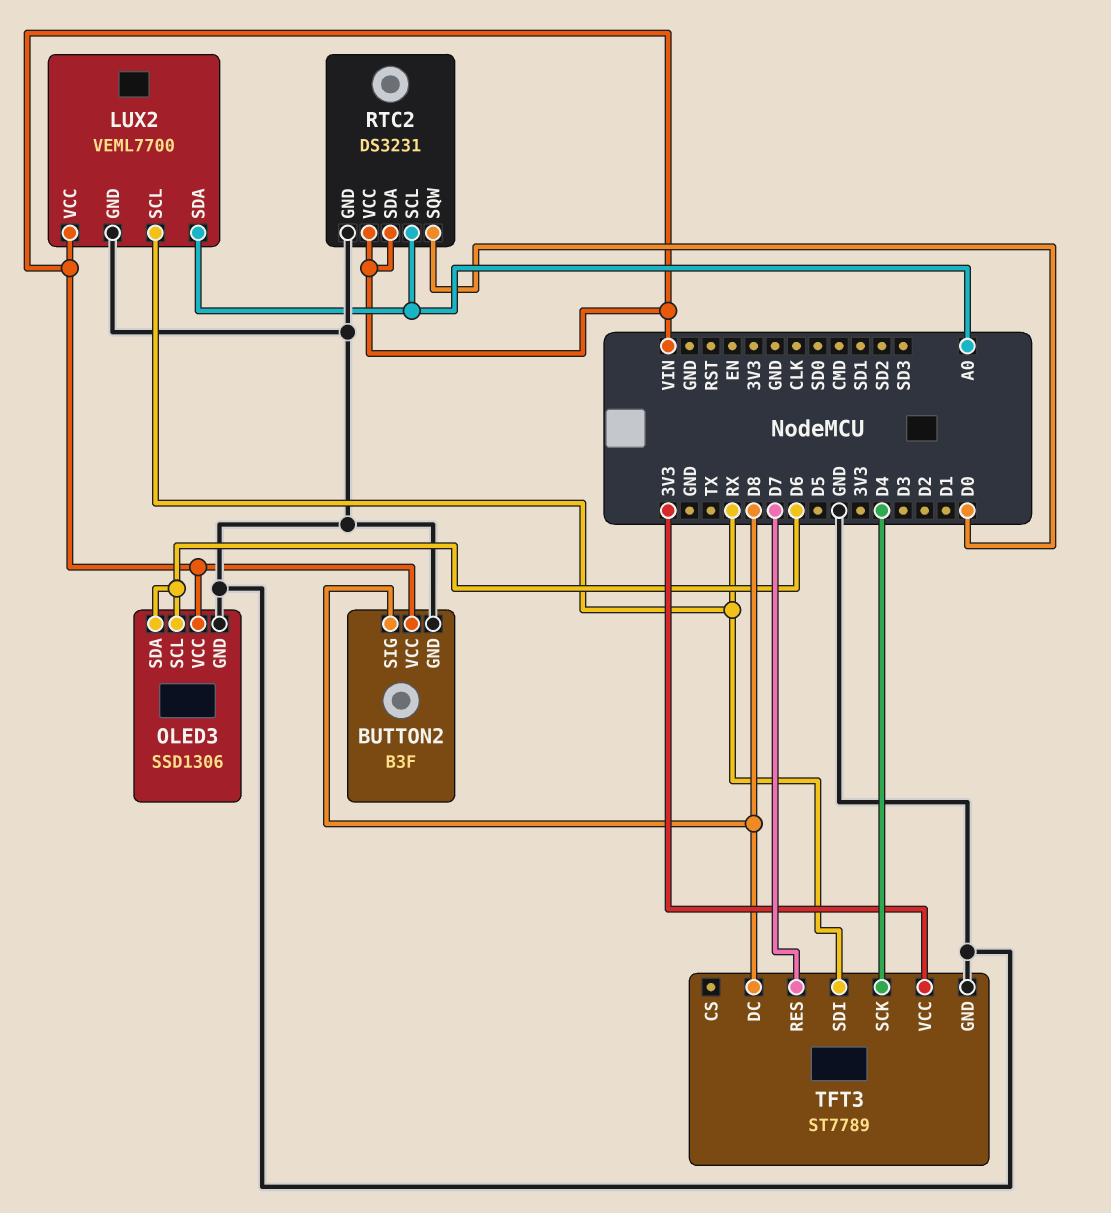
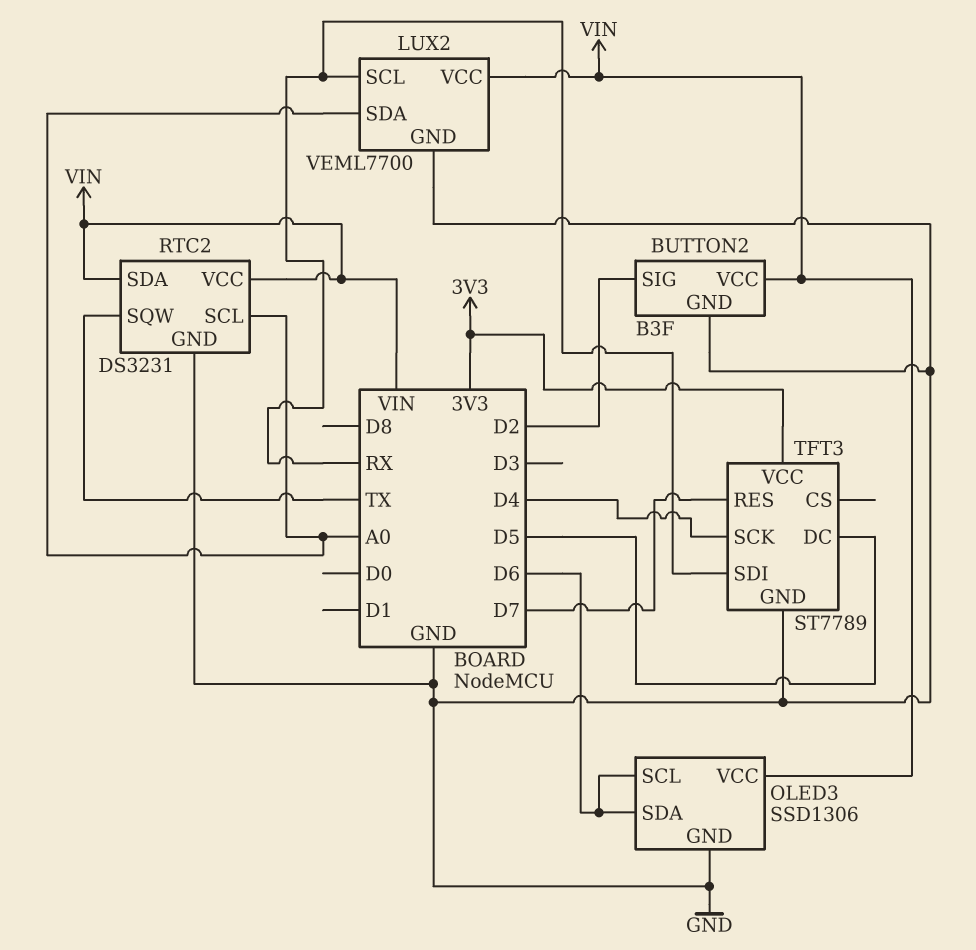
BUTTON2 pin SIG: D8 -> D2
RTC2 pin SQW: D0 -> TX
TFT3 pin DC: D8 -> D5

